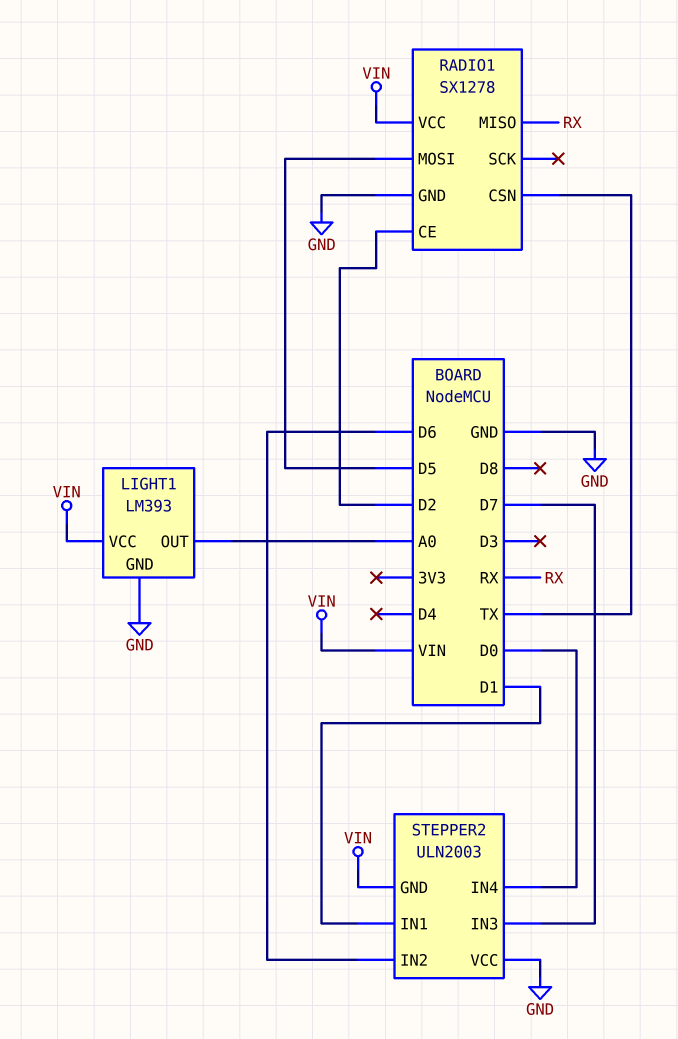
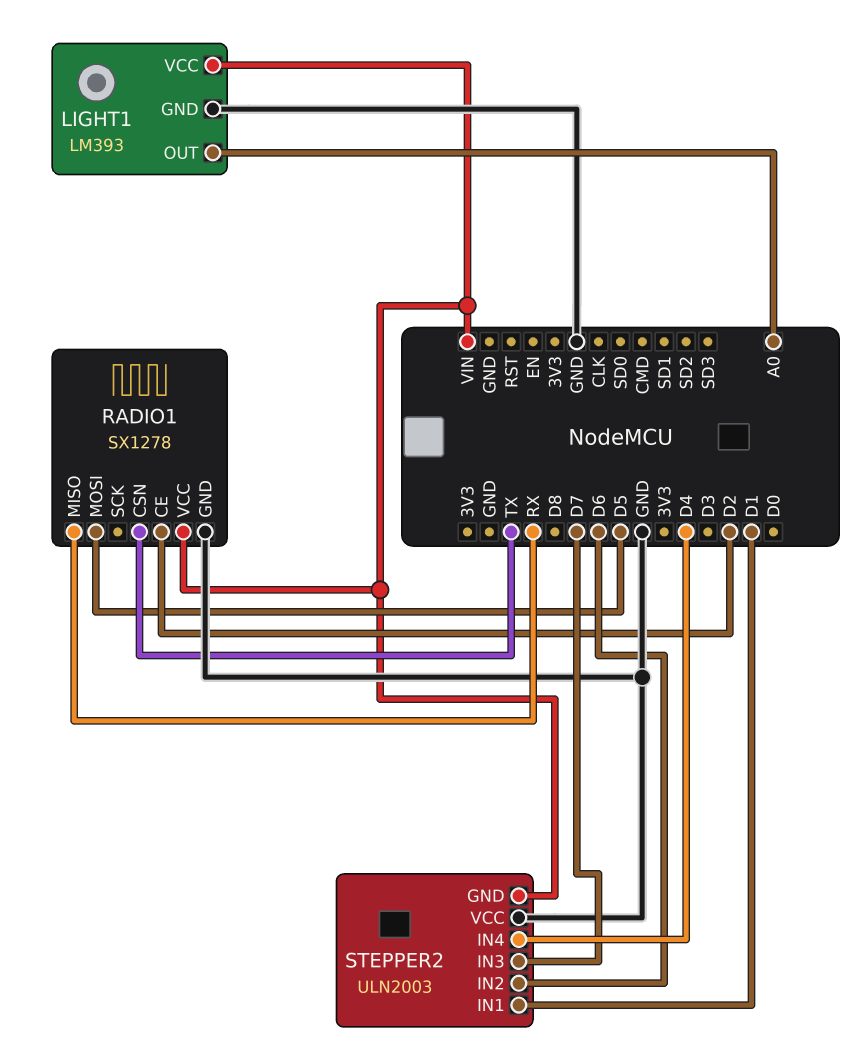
STEPPER2 pin IN4: D0 -> D4

